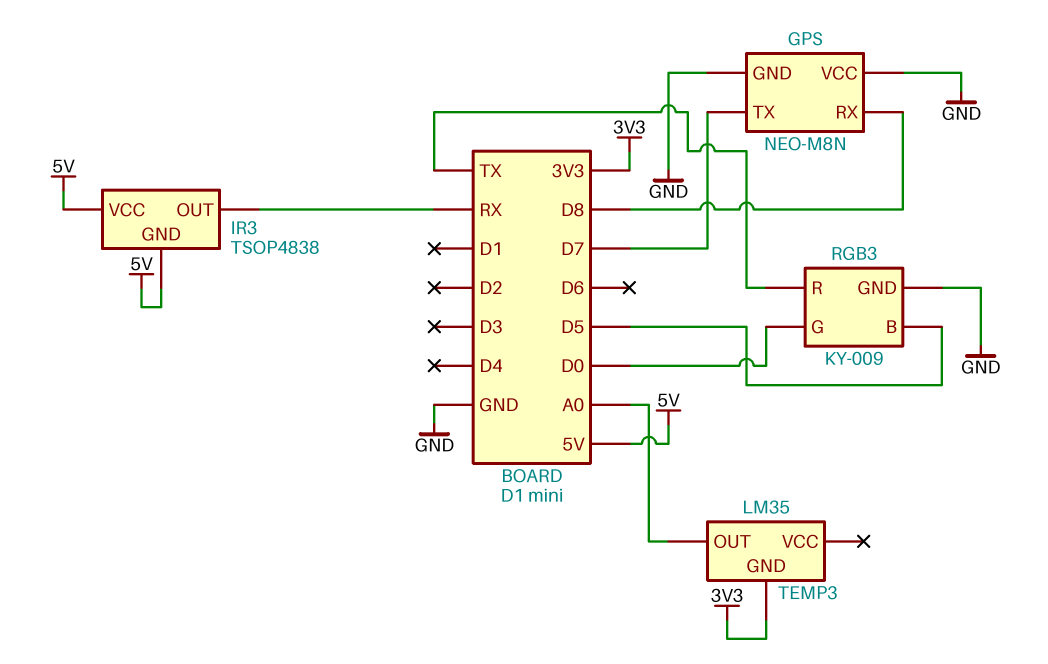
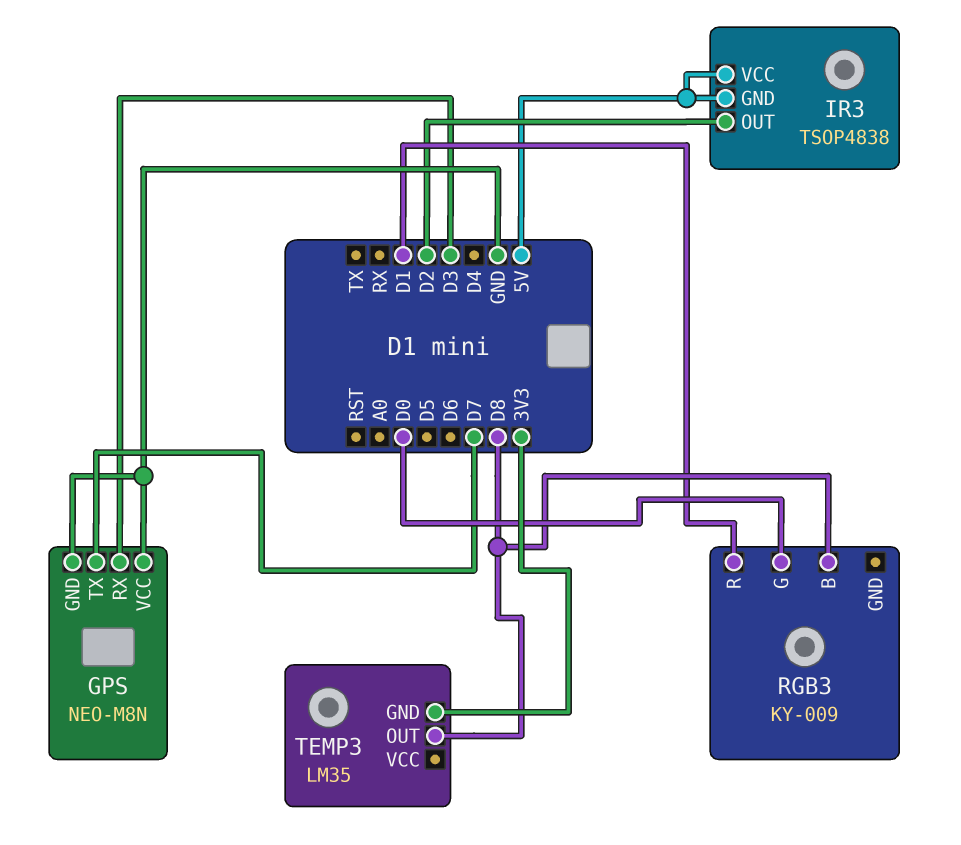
GPS pin RX: D8 -> D3
IR3 pin OUT: RX -> D2
RGB3 pin B: D5 -> D8
RGB3 pin GND: GND -> none
RGB3 pin R: TX -> D1
TEMP3 pin OUT: A0 -> D8

